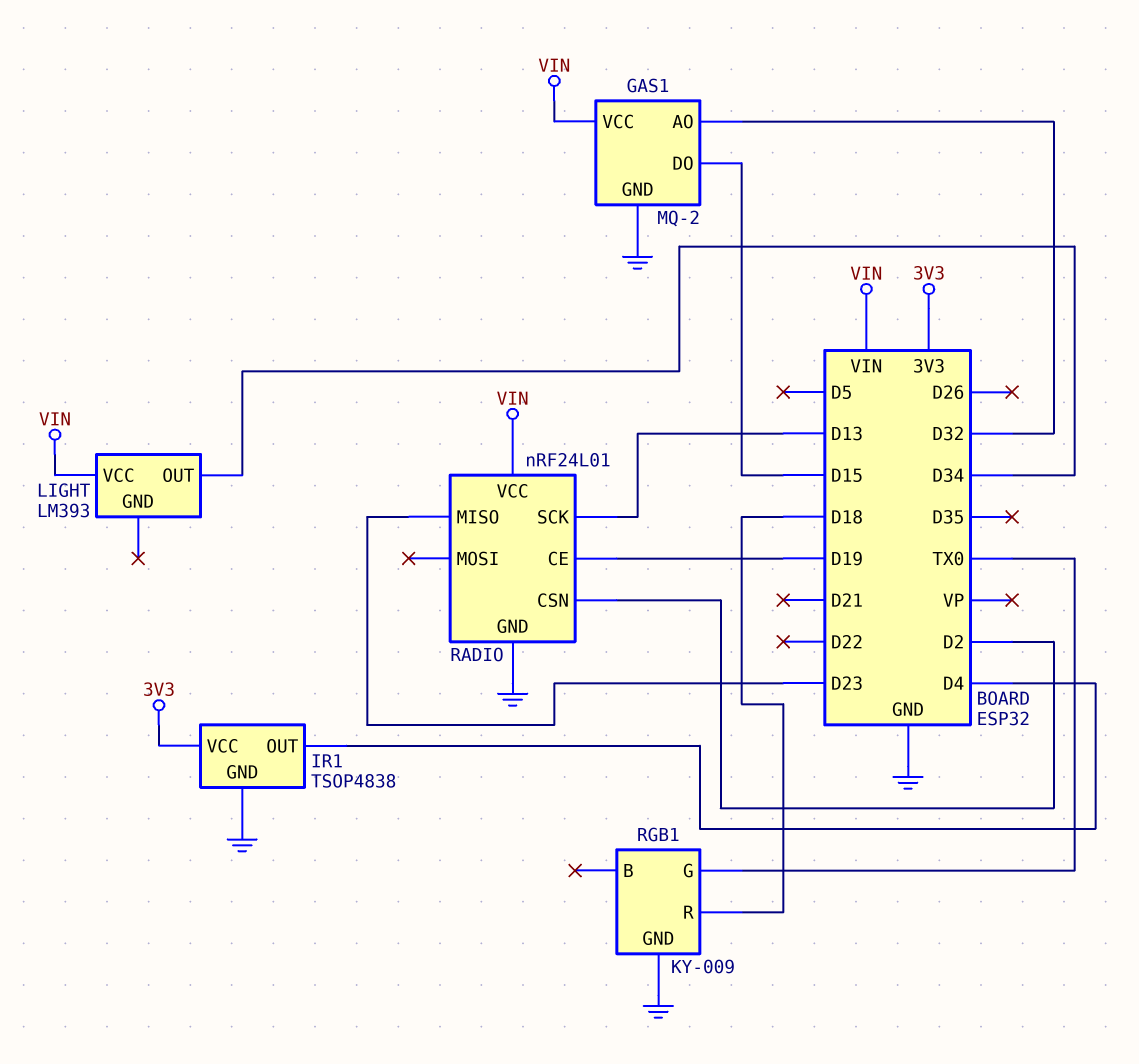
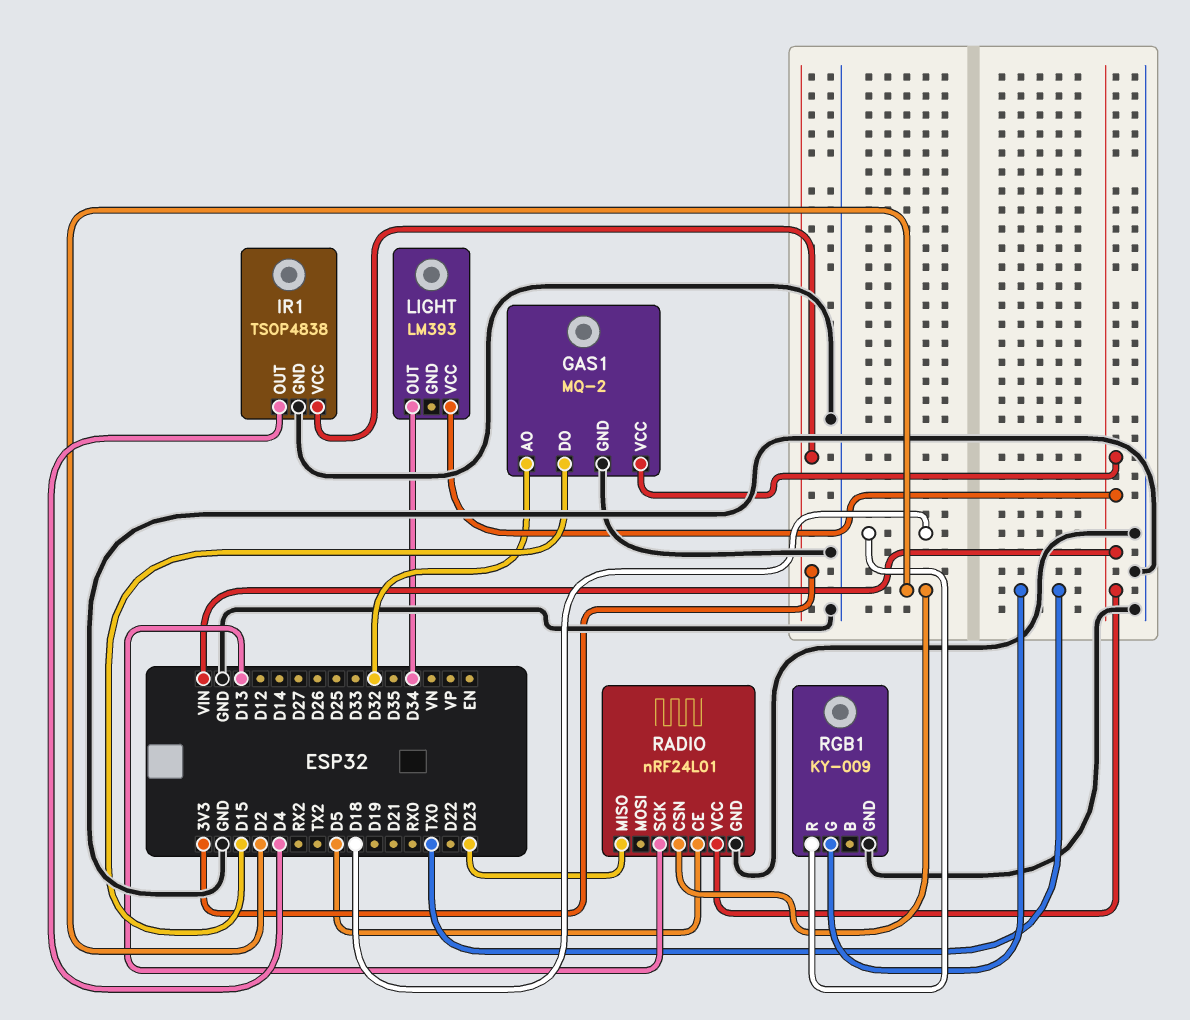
RADIO pin CE: D19 -> D5

